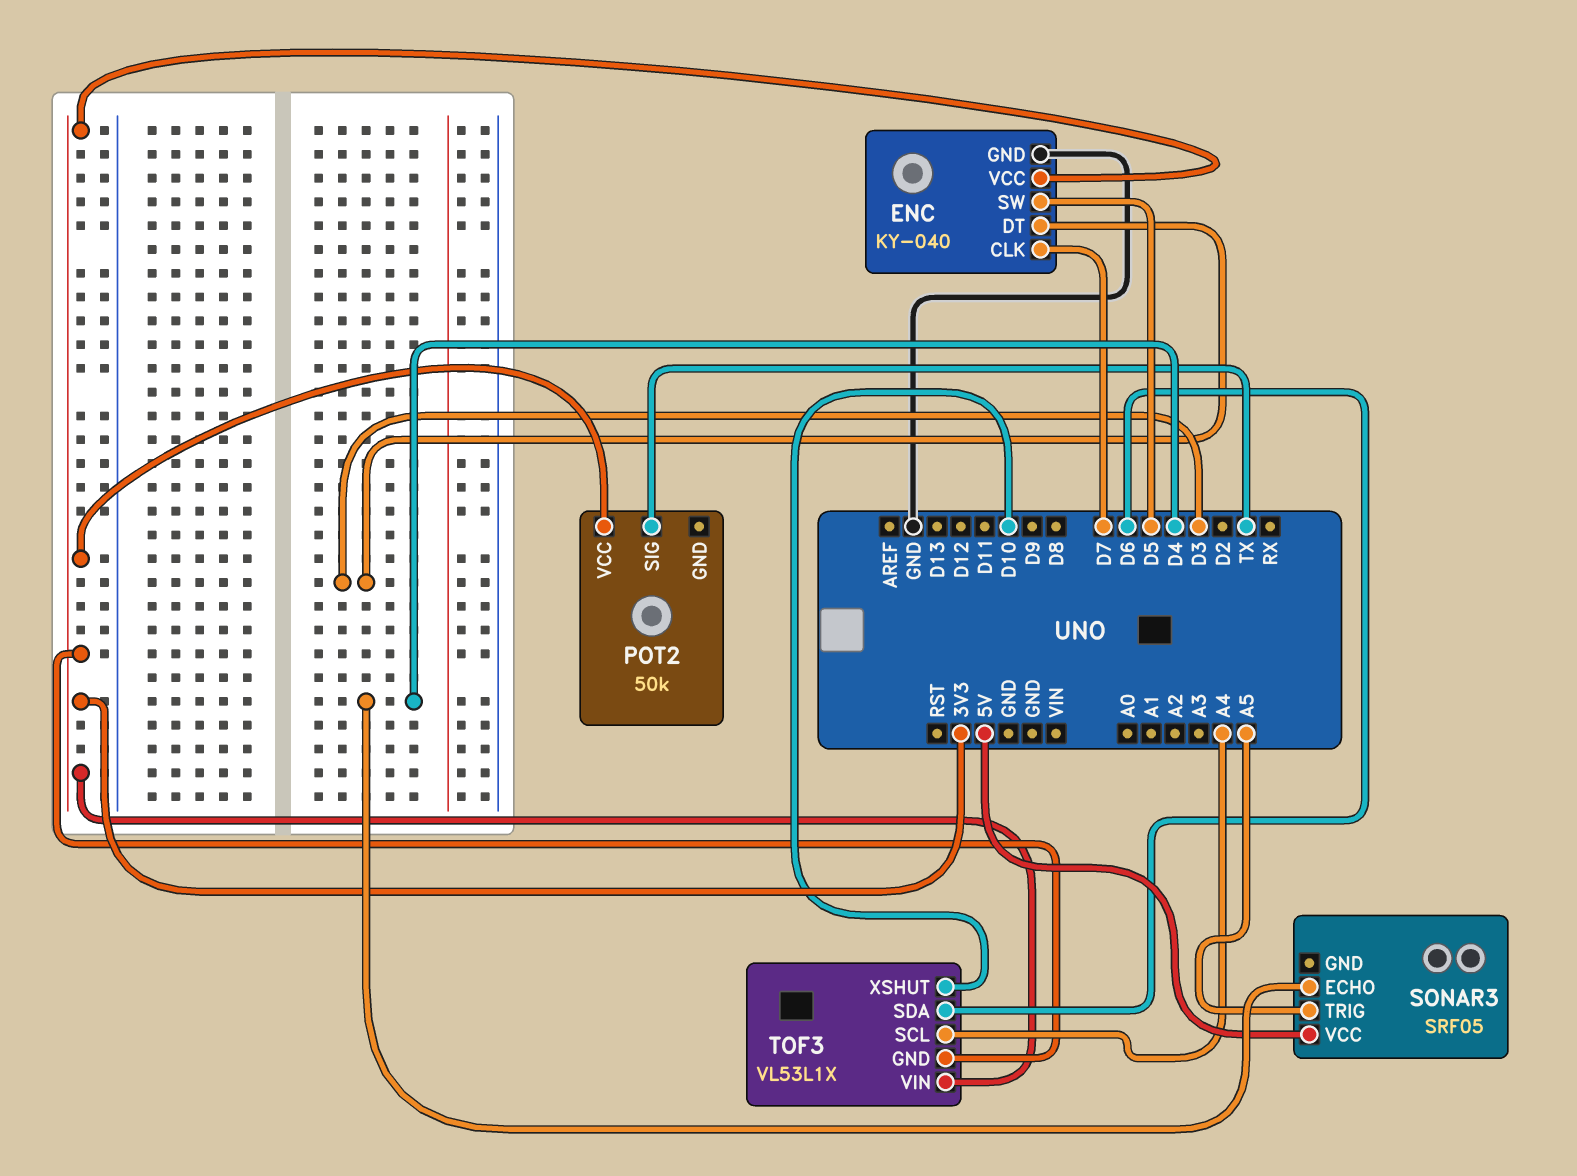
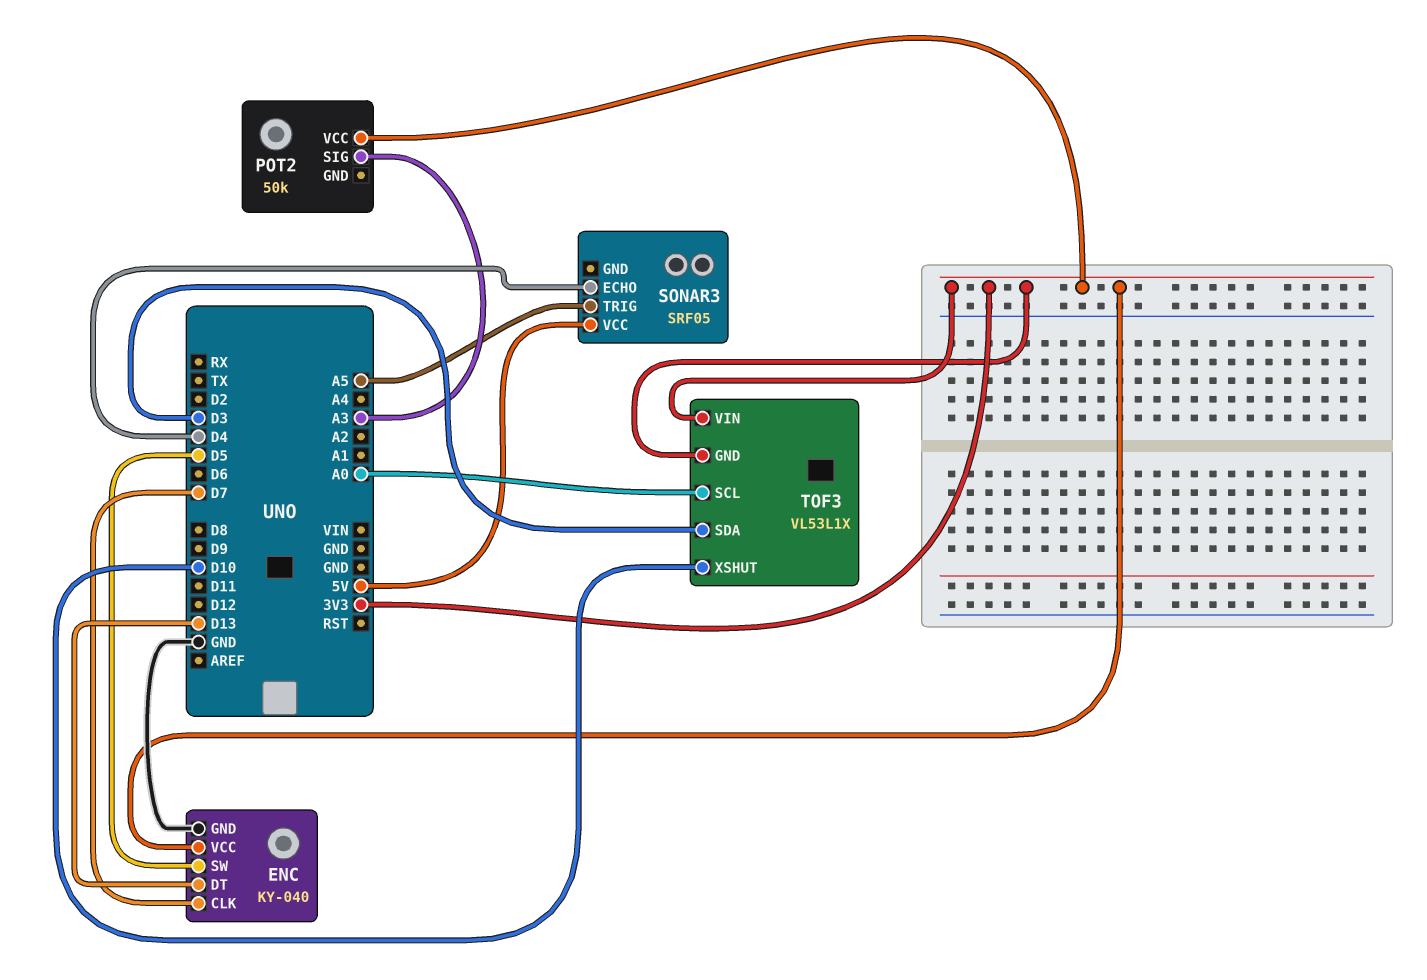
ENC pin DT: D3 -> D13
POT2 pin SIG: TX -> A3
TOF3 pin SCL: A4 -> A0
TOF3 pin SDA: D6 -> D3

